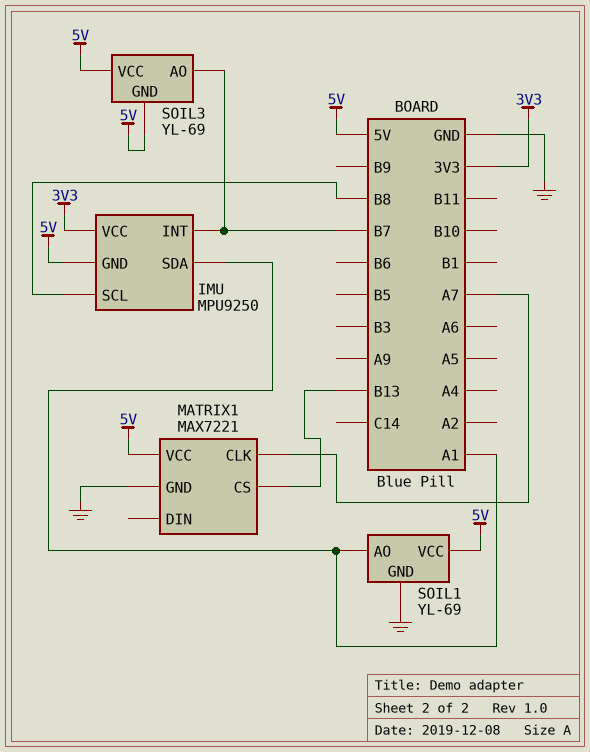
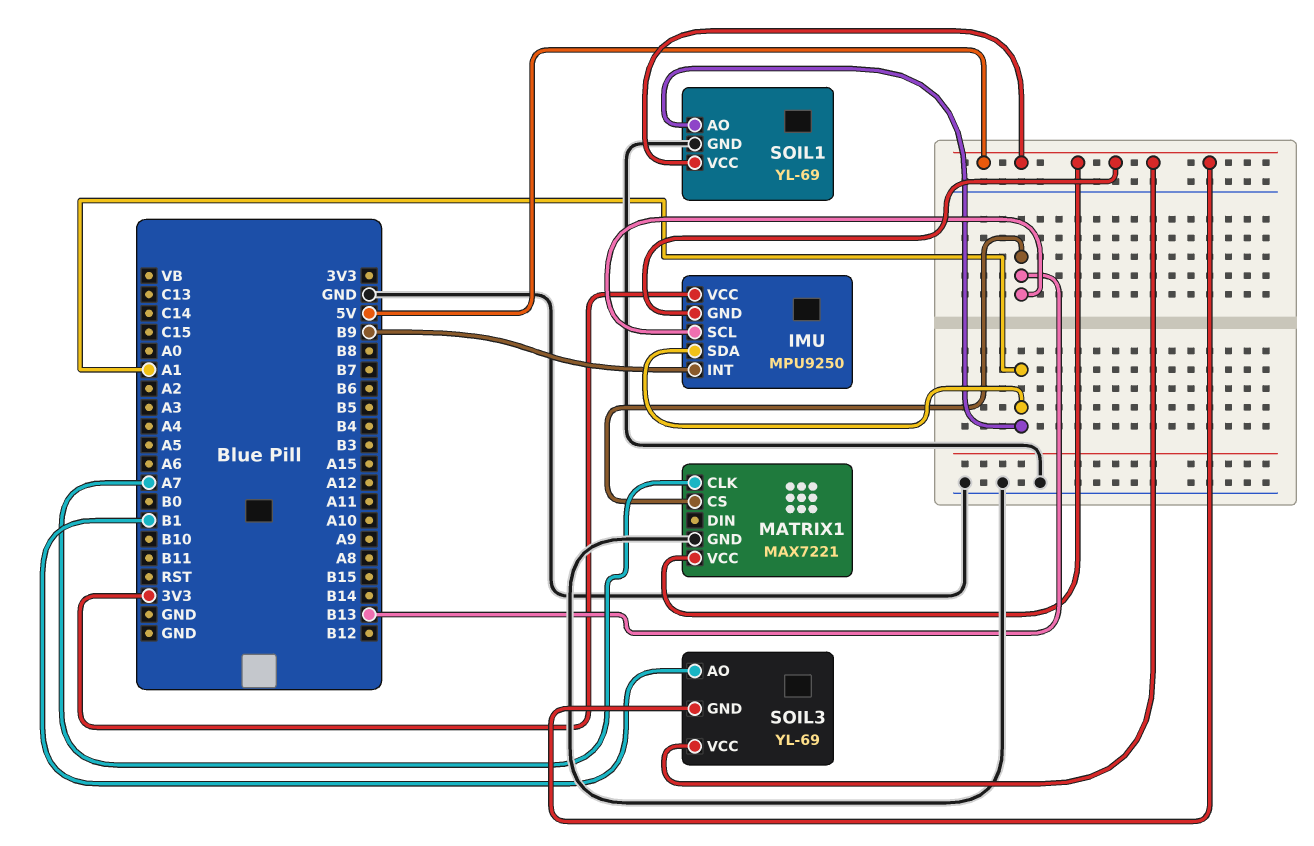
IMU pin INT: B7 -> B9
IMU pin SCL: B8 -> B13
SOIL3 pin AO: B7 -> B1

